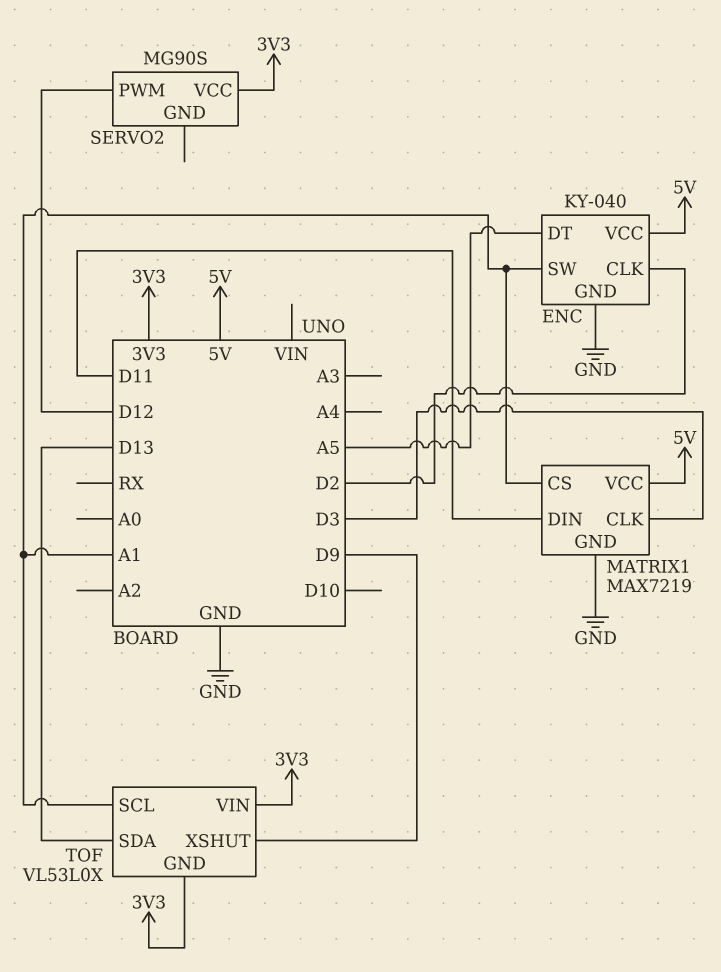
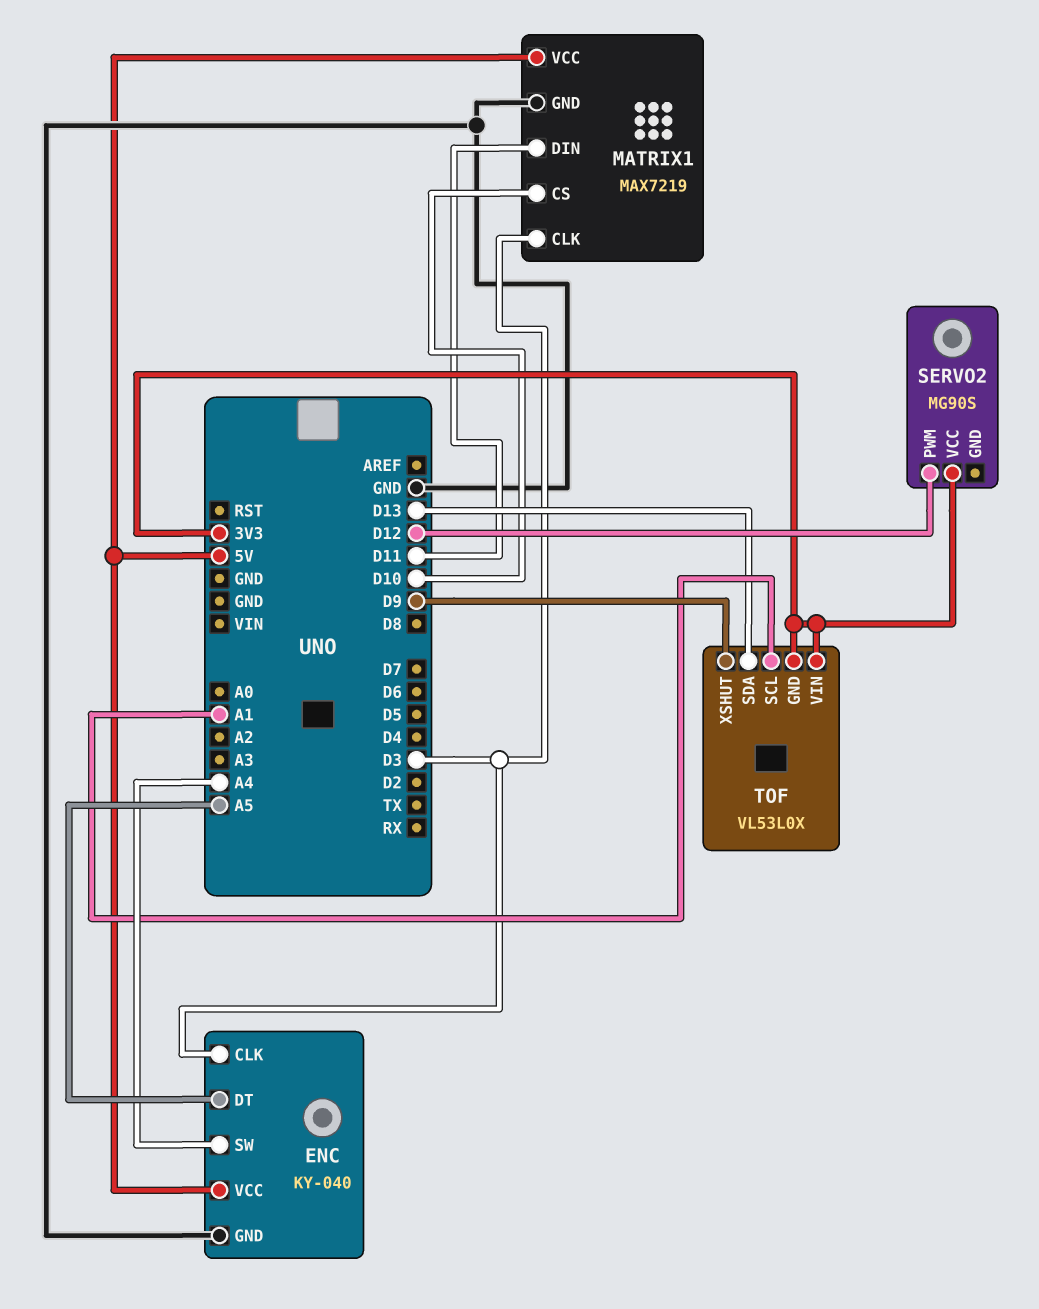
ENC pin CLK: D2 -> D3
ENC pin SW: A1 -> A4
MATRIX1 pin CS: A1 -> D10

